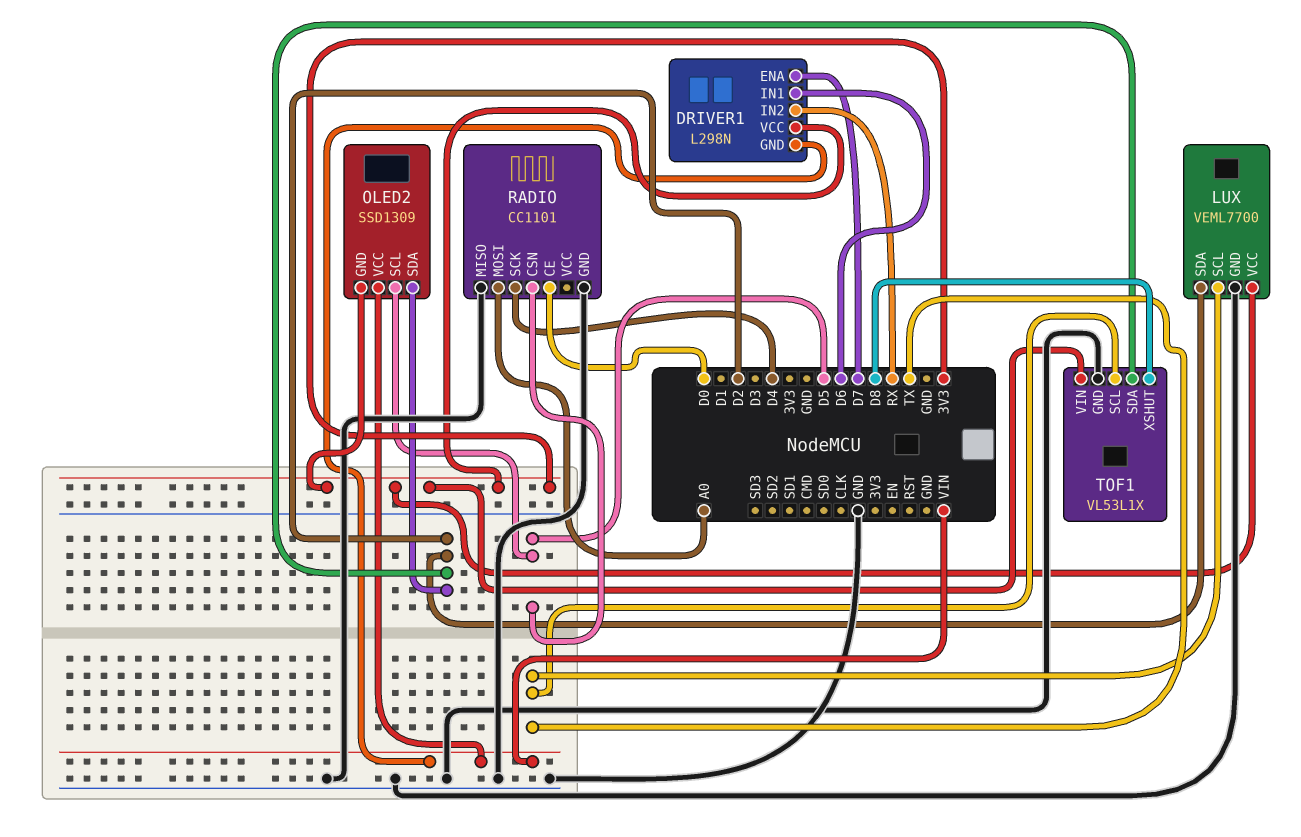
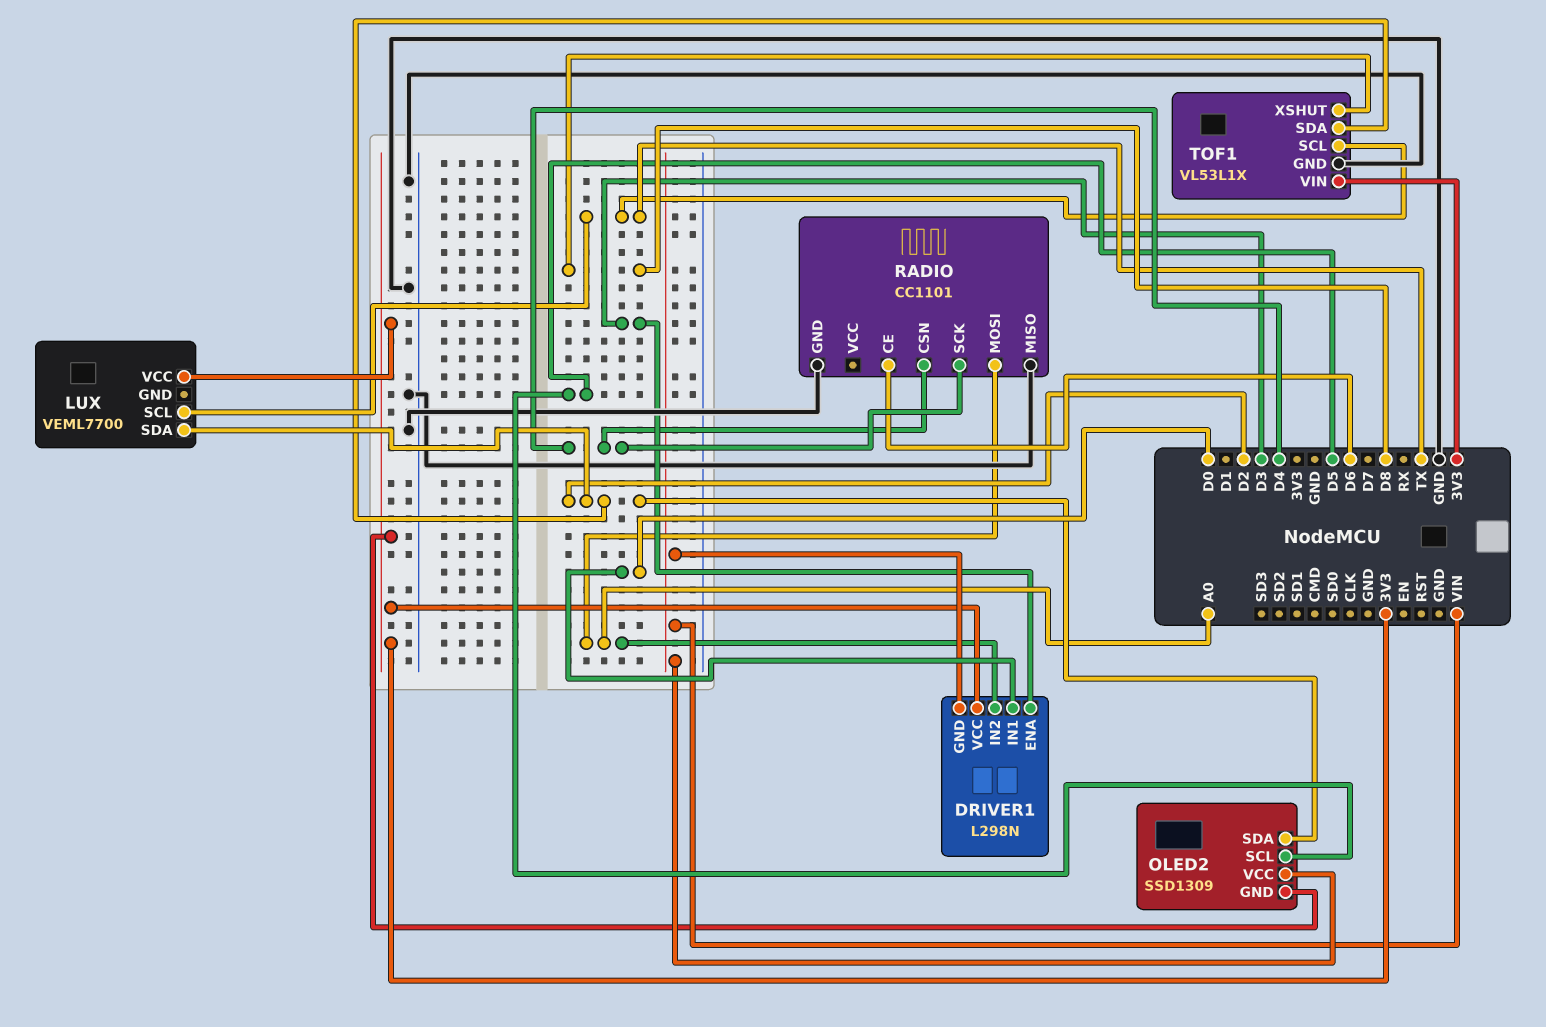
DRIVER1 pin ENA: D7 -> D3
DRIVER1 pin IN1: D6 -> D0
DRIVER1 pin IN2: RX -> A0
LUX pin GND: GND -> none
RADIO pin CE: D0 -> D6
RADIO pin CSN: D5 -> D4

